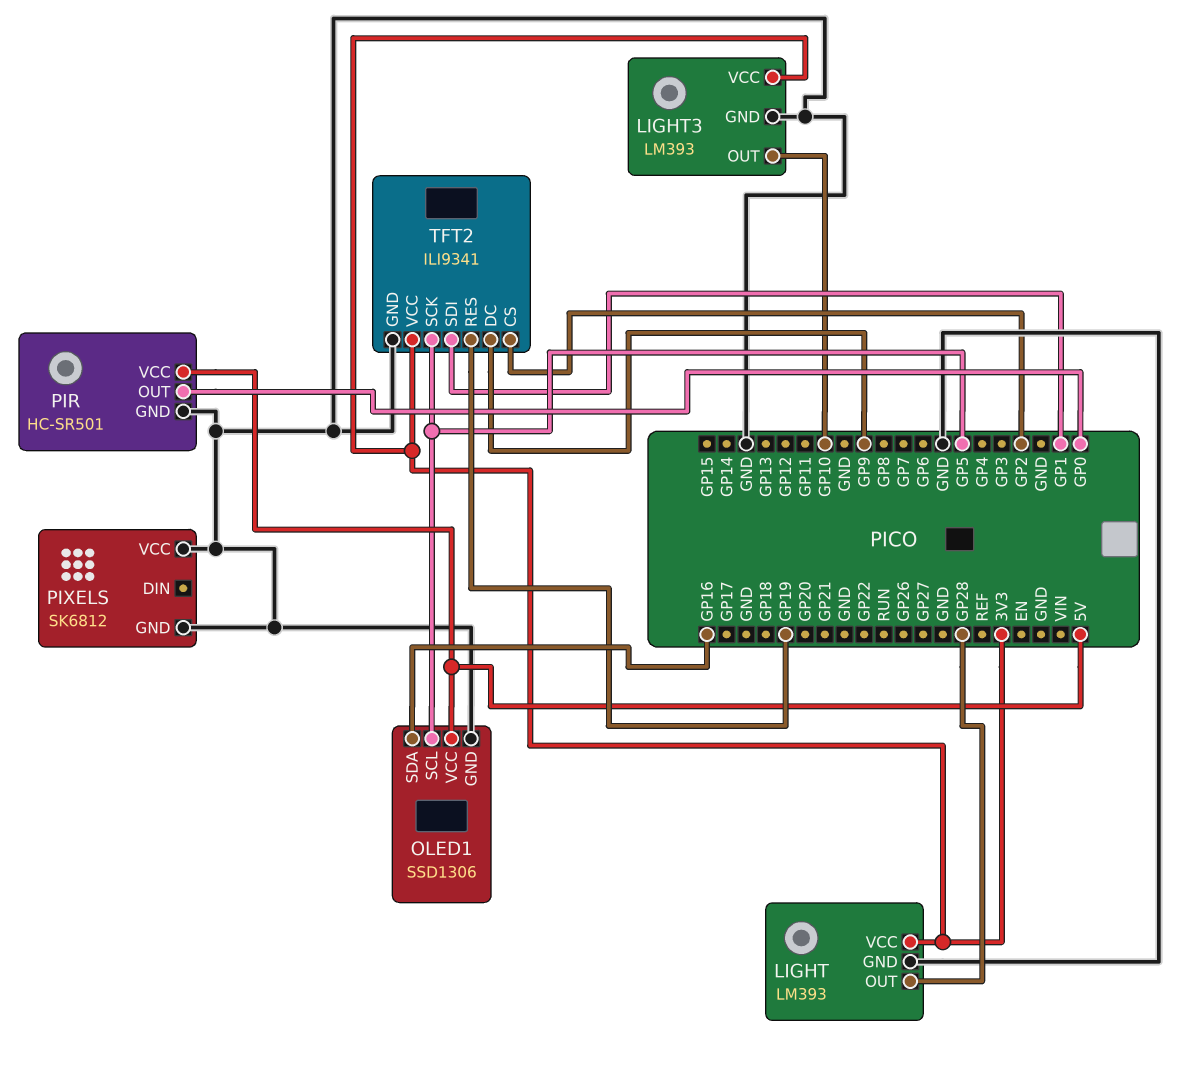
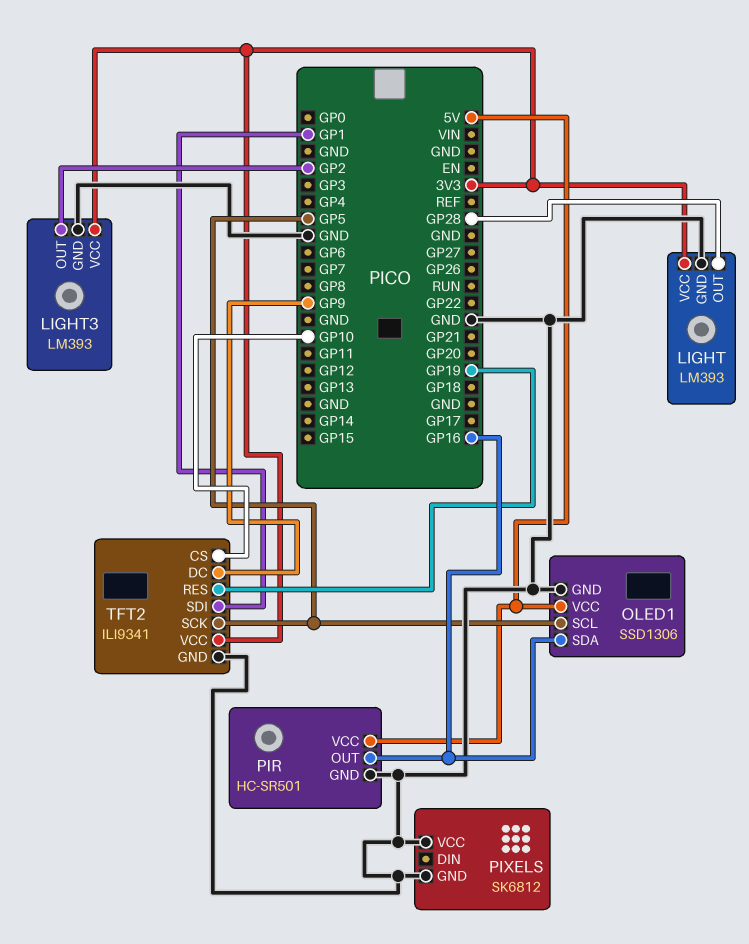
LIGHT3 pin OUT: GP10 -> GP2
PIR pin OUT: GP0 -> GP16
TFT2 pin CS: GP2 -> GP10

